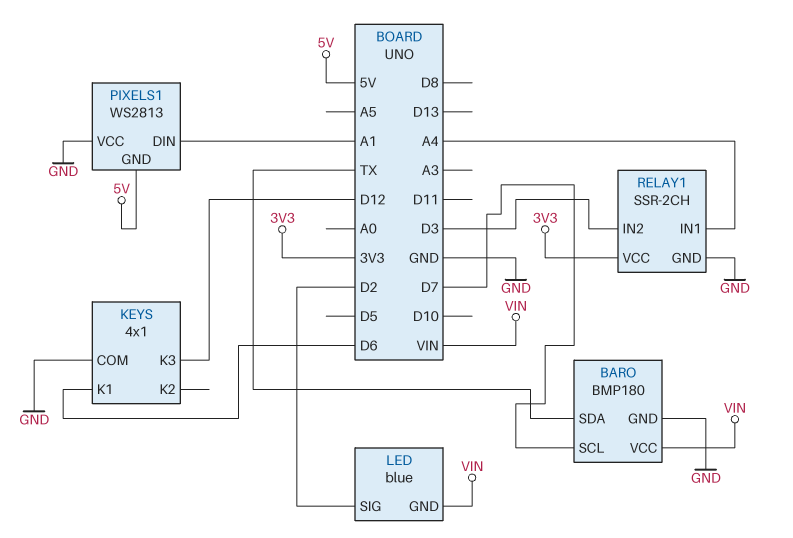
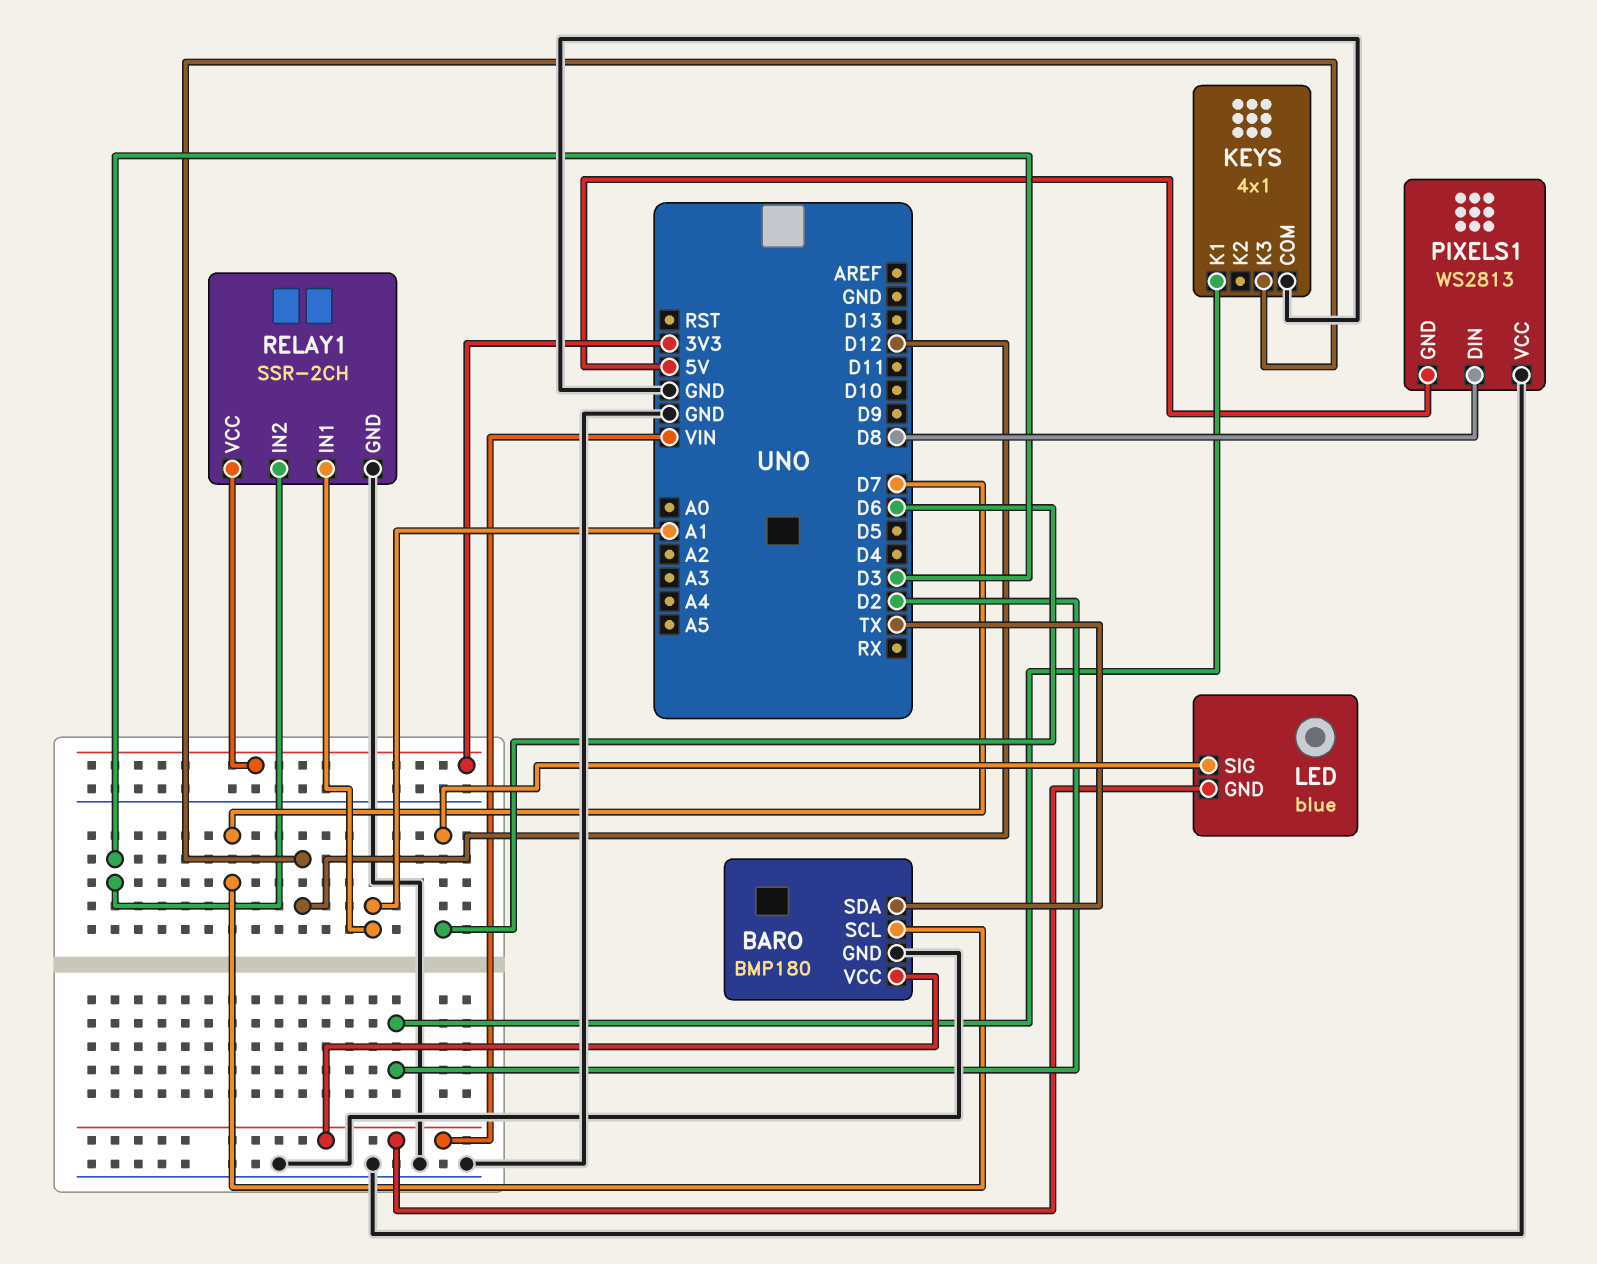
KEYS pin K1: D6 -> D2
LED pin SIG: D2 -> D6
PIXELS1 pin DIN: A1 -> D8
RELAY1 pin IN1: A4 -> A1

